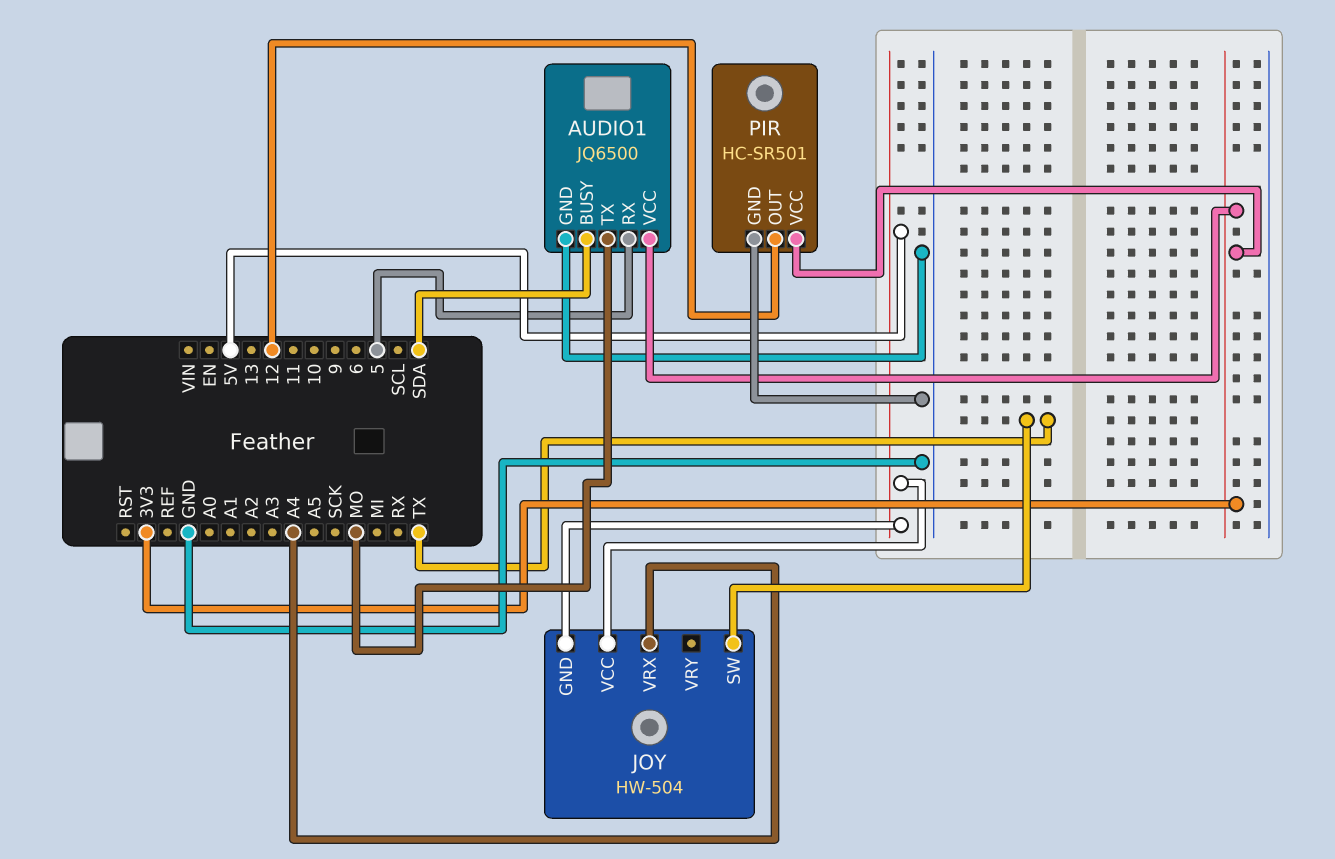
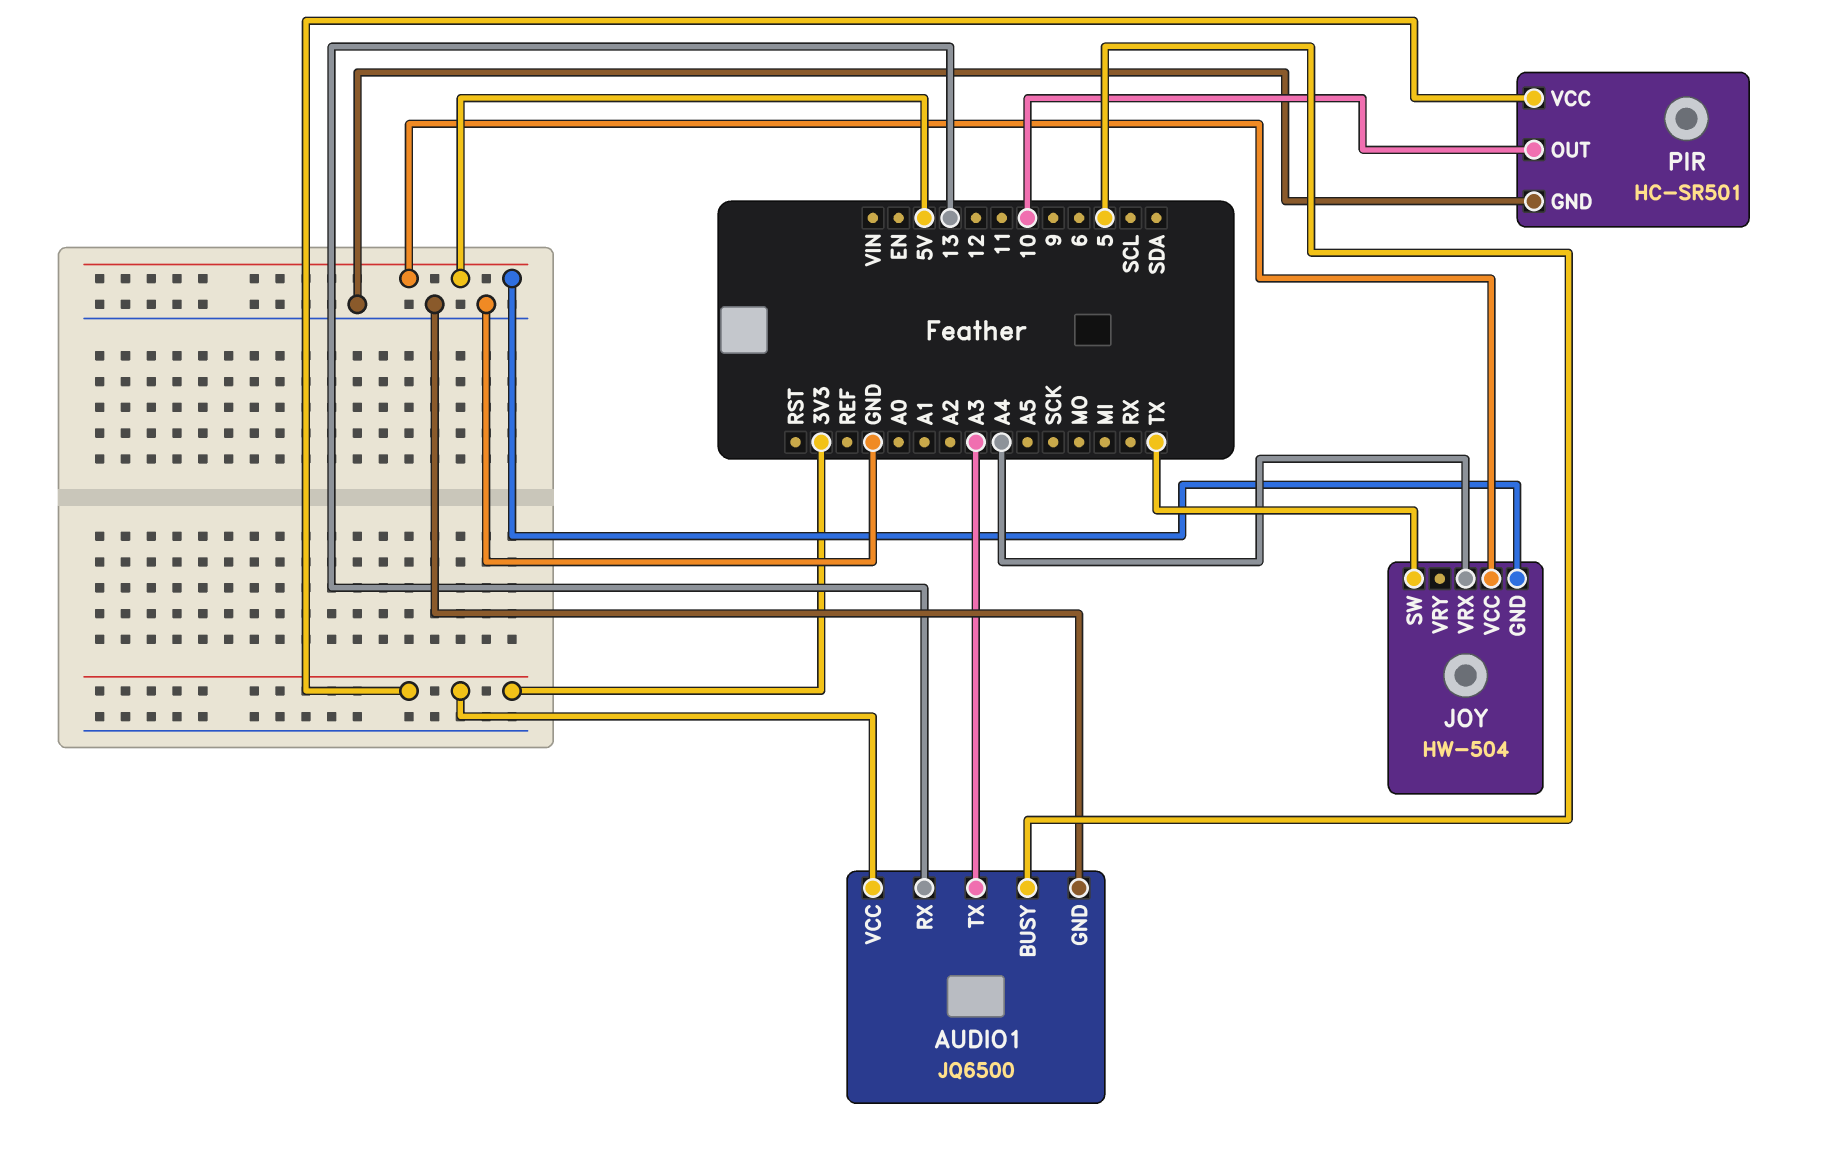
AUDIO1 pin BUSY: SDA -> 5
AUDIO1 pin RX: 5 -> 13
AUDIO1 pin TX: MO -> A3
PIR pin OUT: 12 -> 10

